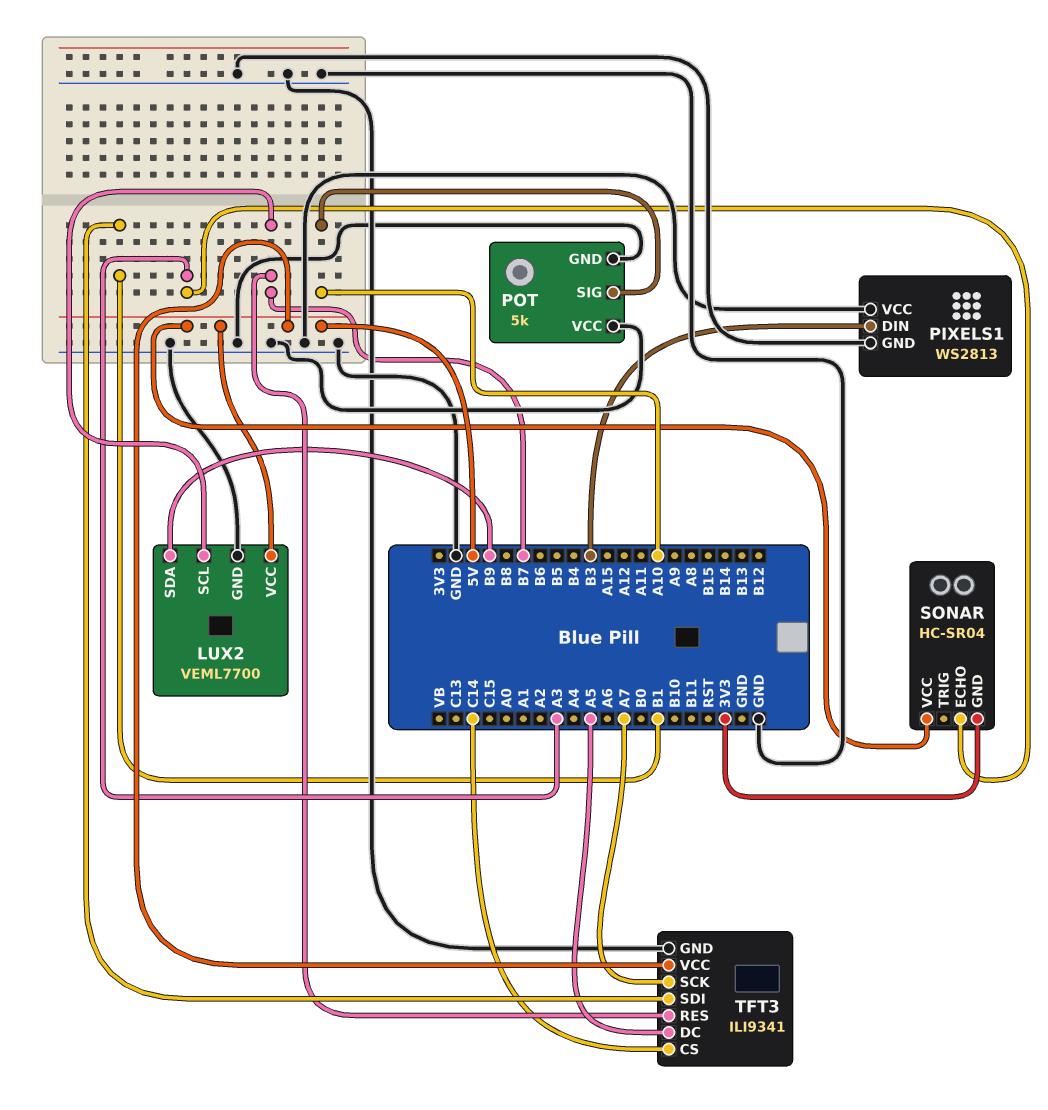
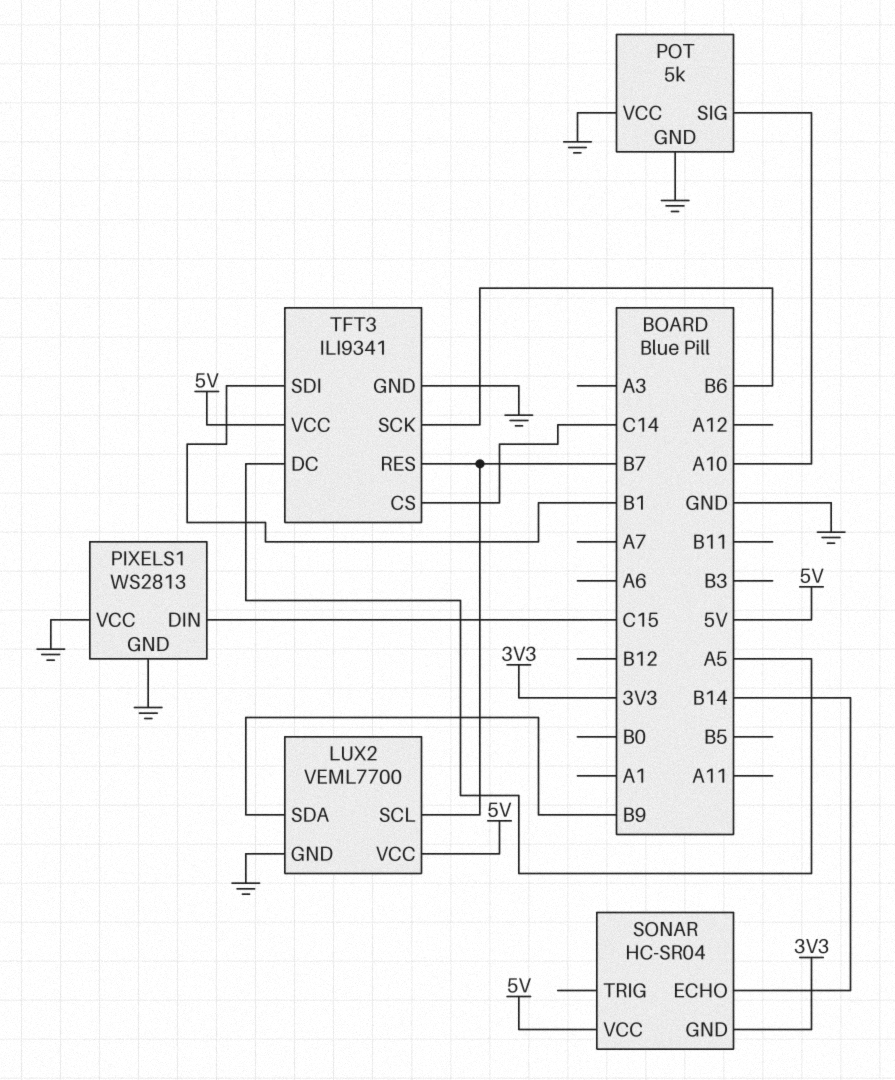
PIXELS1 pin DIN: B3 -> C15
SONAR pin ECHO: A3 -> B14
TFT3 pin SCK: A7 -> B6

